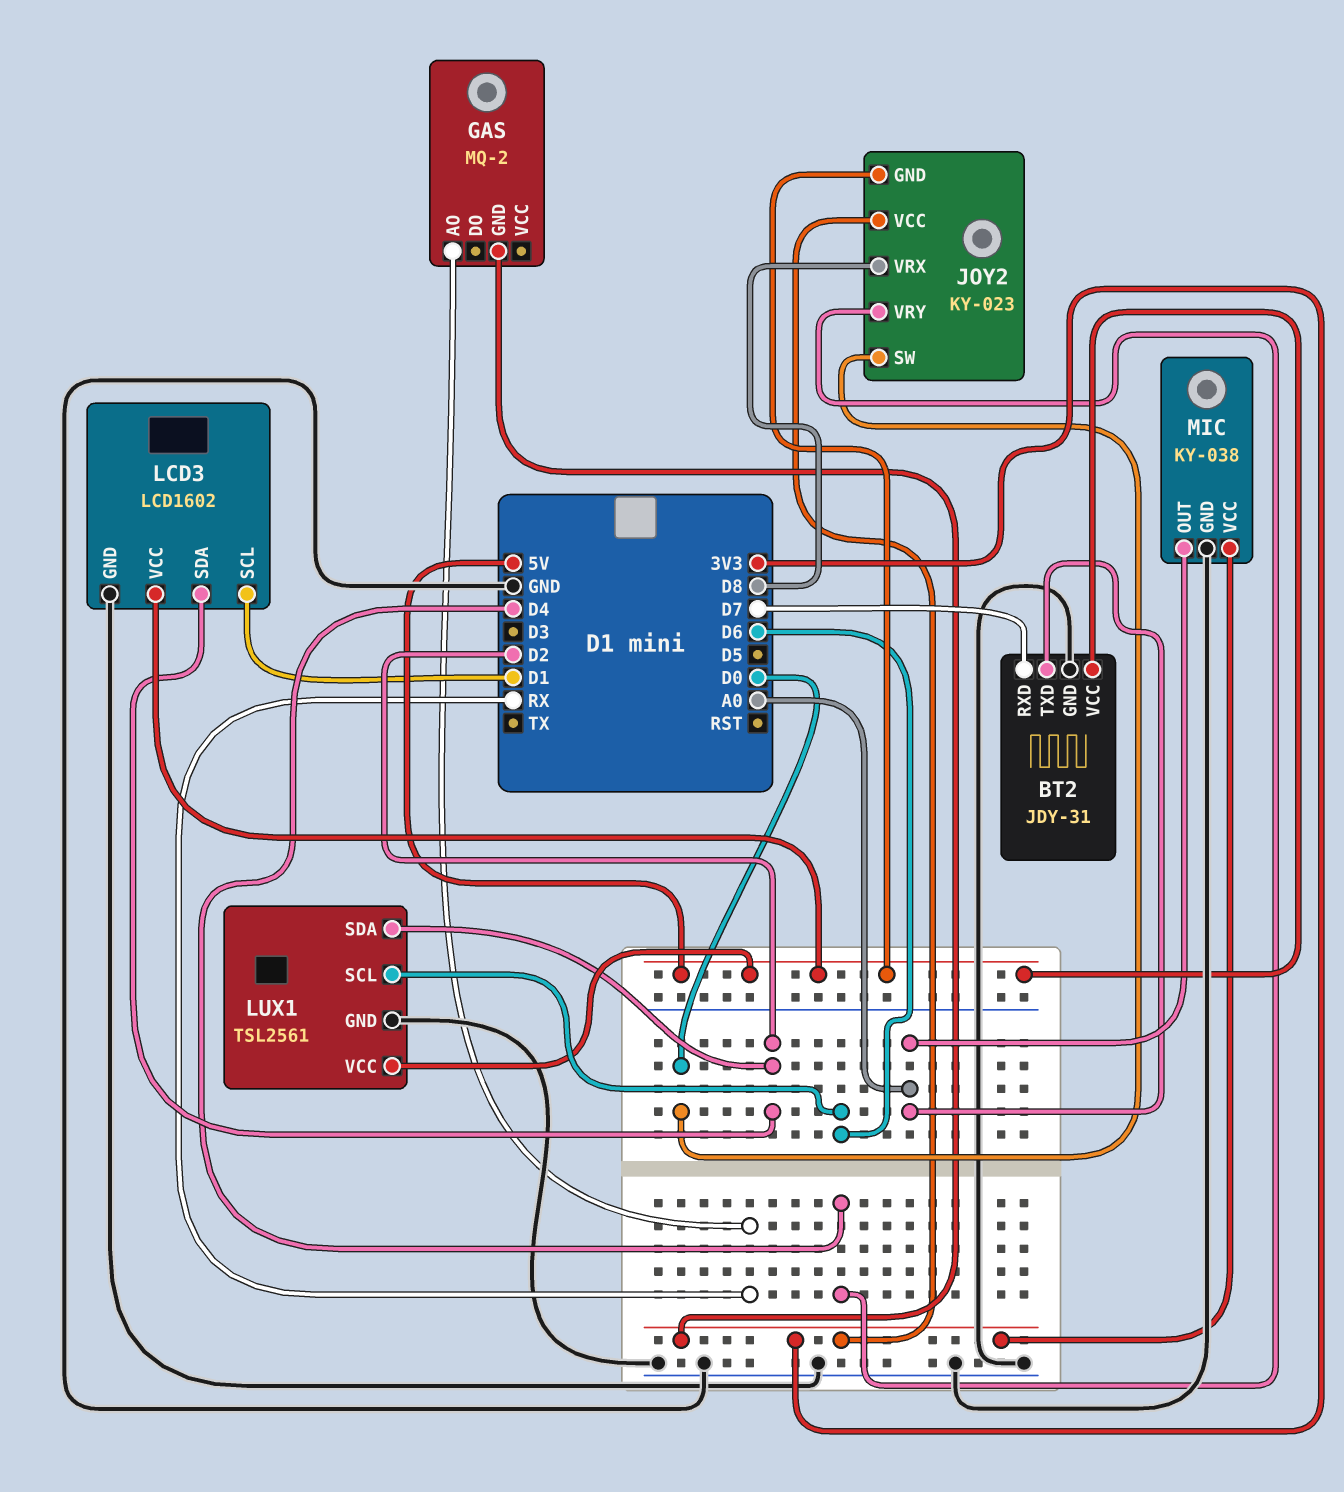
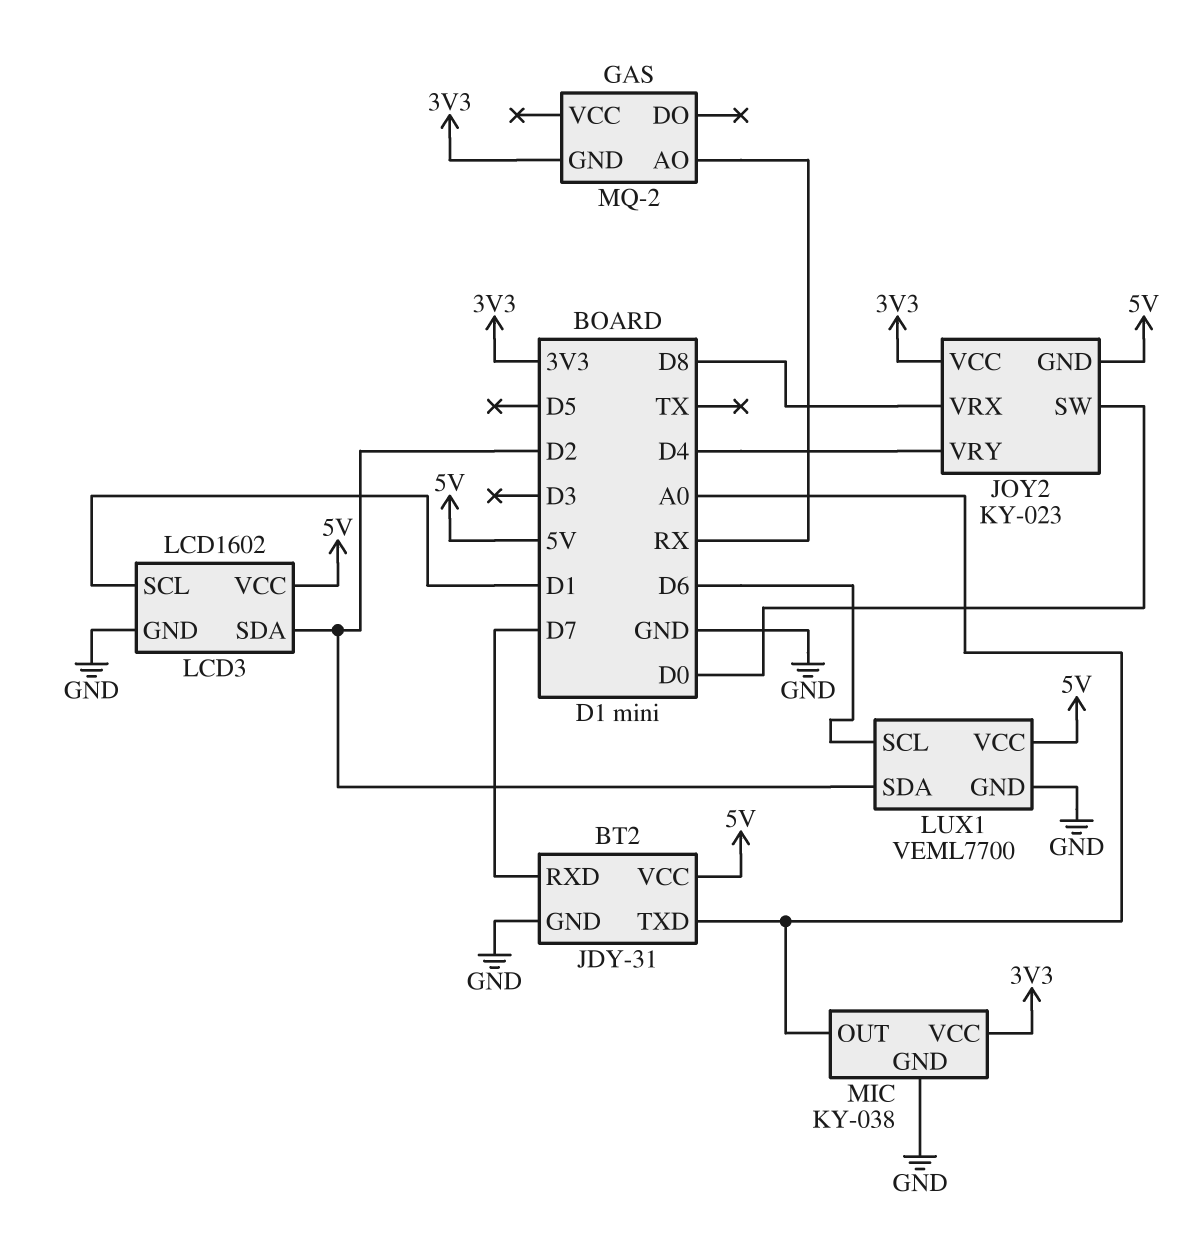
LUX1: TSL2561 -> VEML7700

